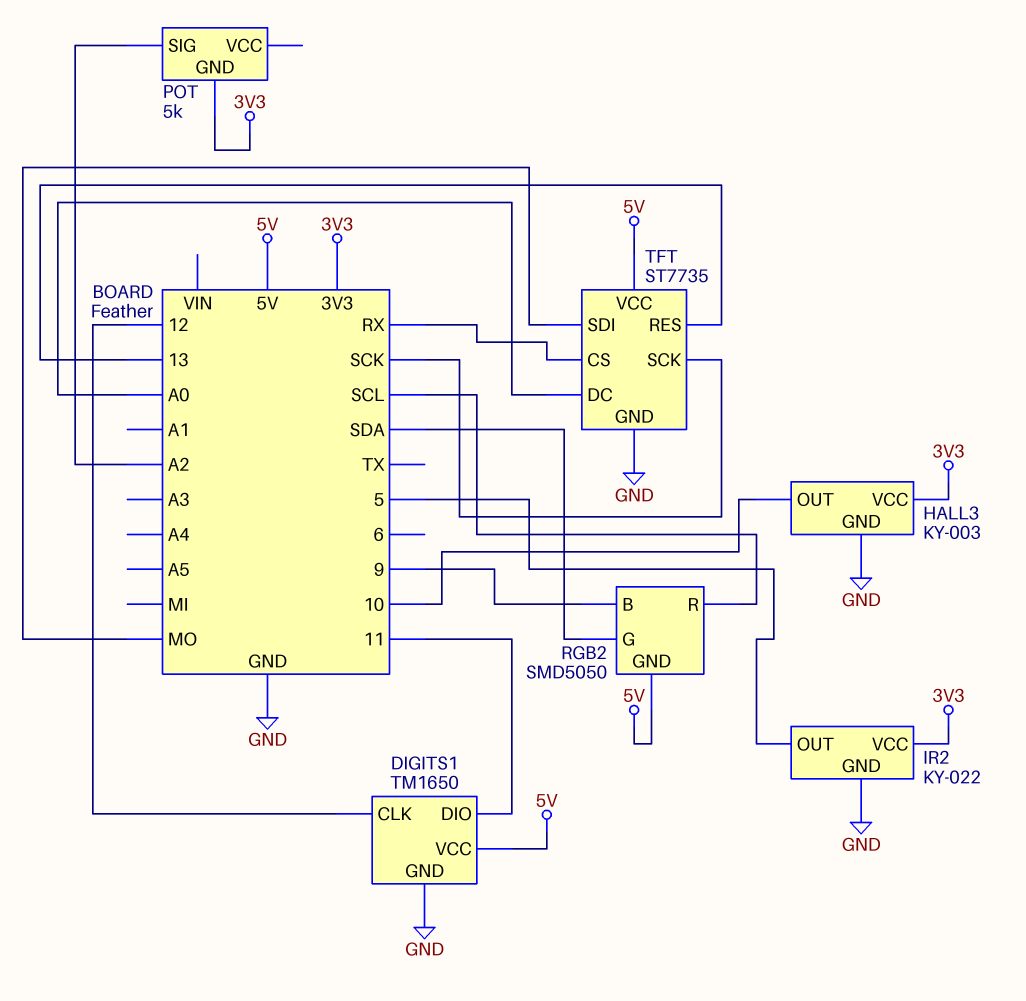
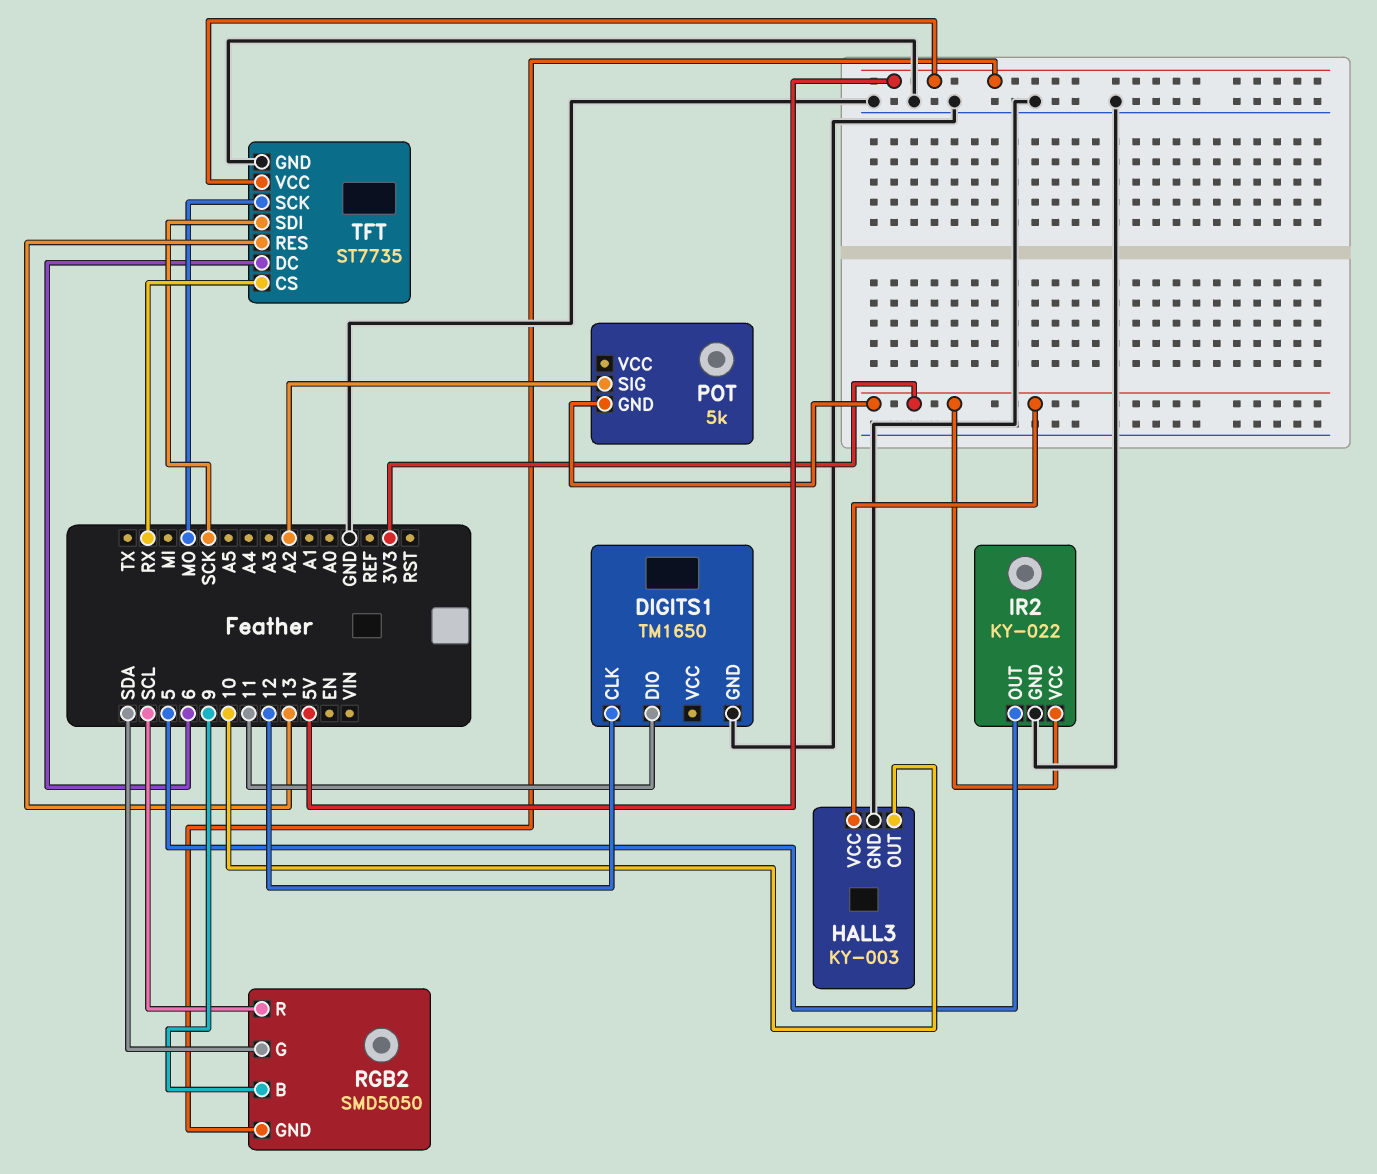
DIGITS1 pin VCC: 5V -> none
TFT pin DC: A0 -> 6
TFT pin SCK: SCK -> MO
TFT pin SDI: MO -> SCK

